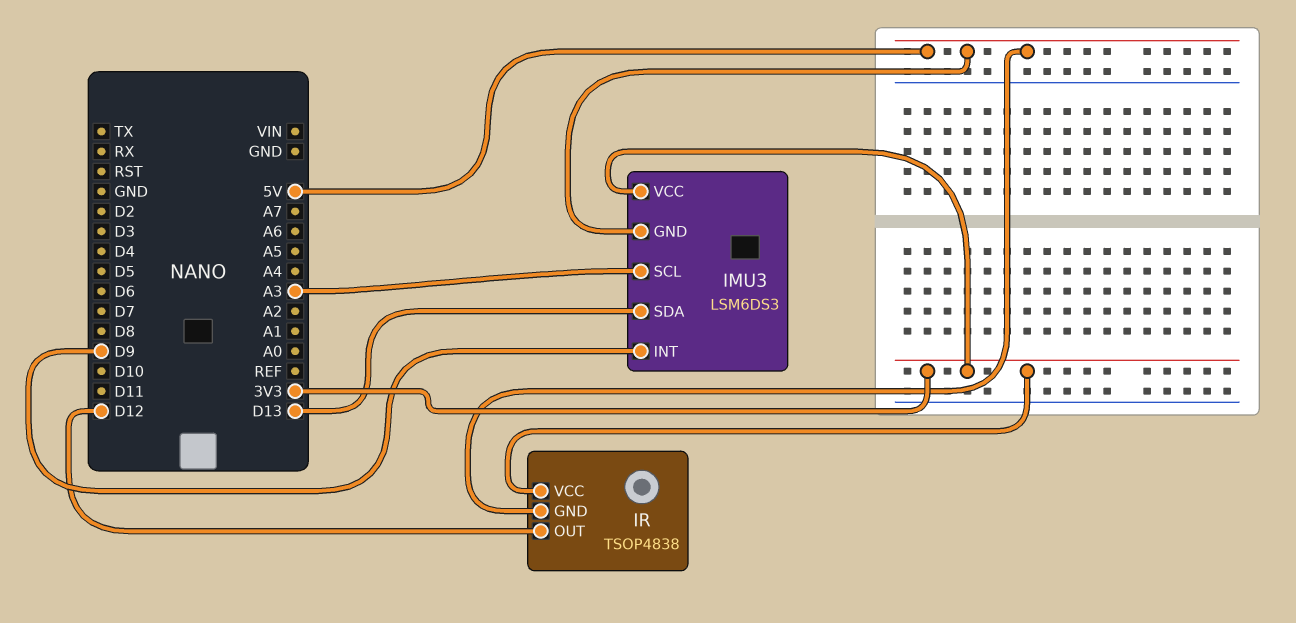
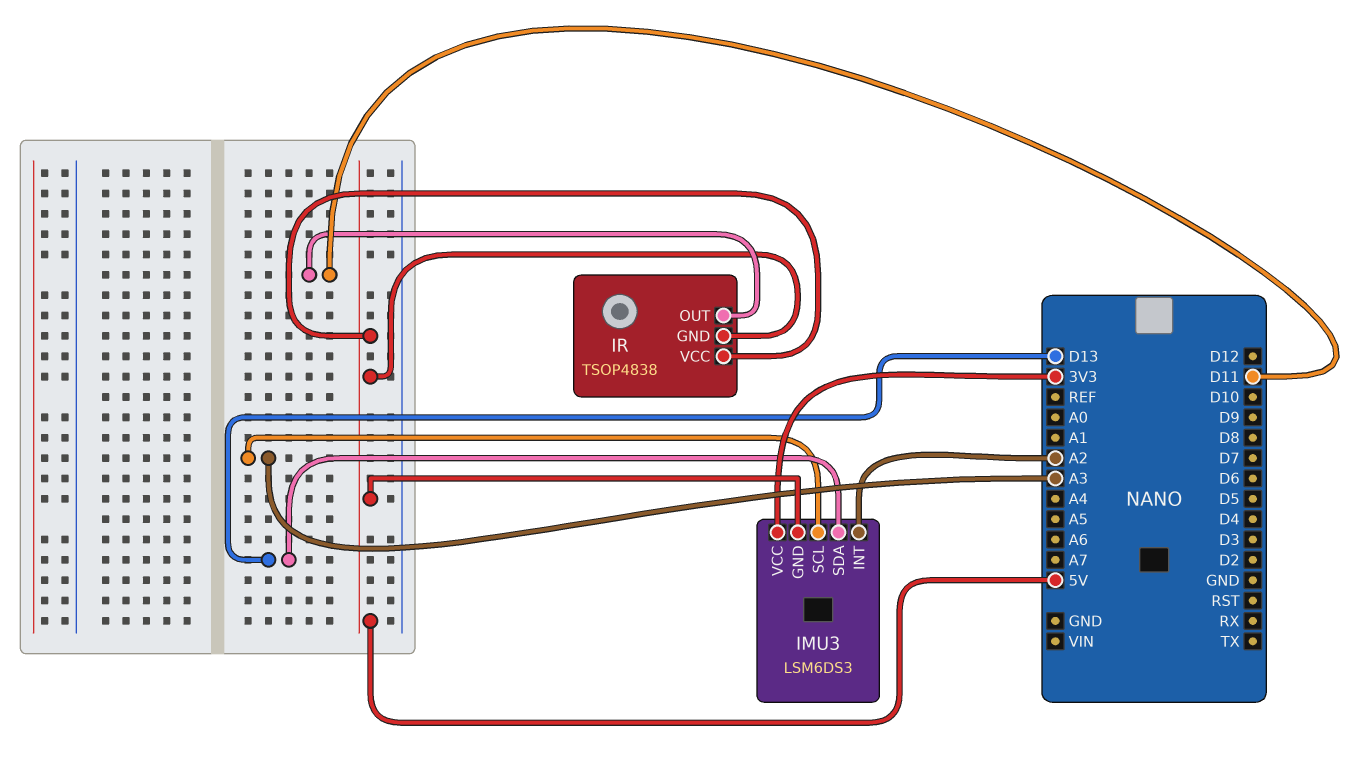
IMU3 pin INT: D9 -> A2
IR pin OUT: D12 -> D11
IR pin VCC: 3V3 -> 5V

